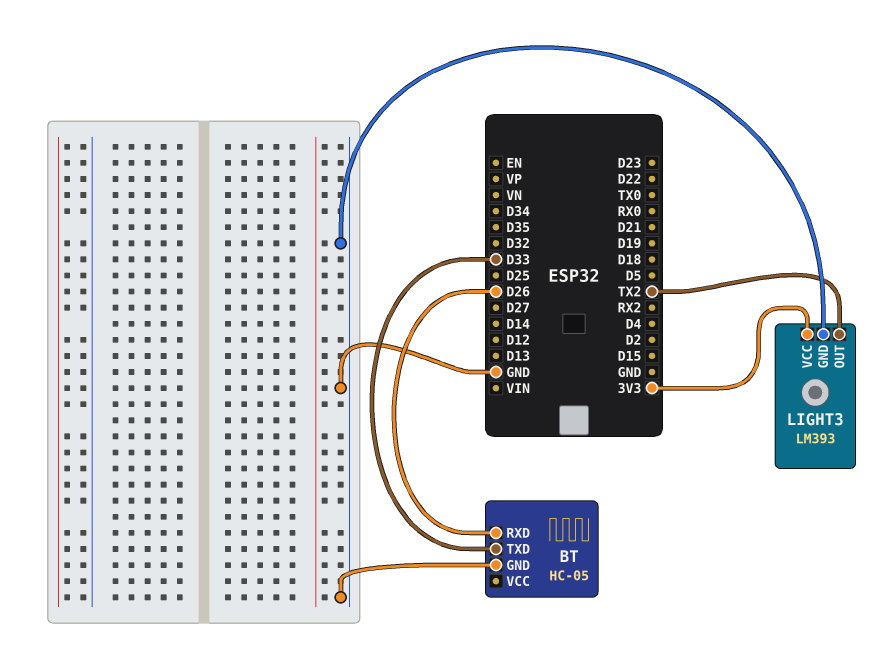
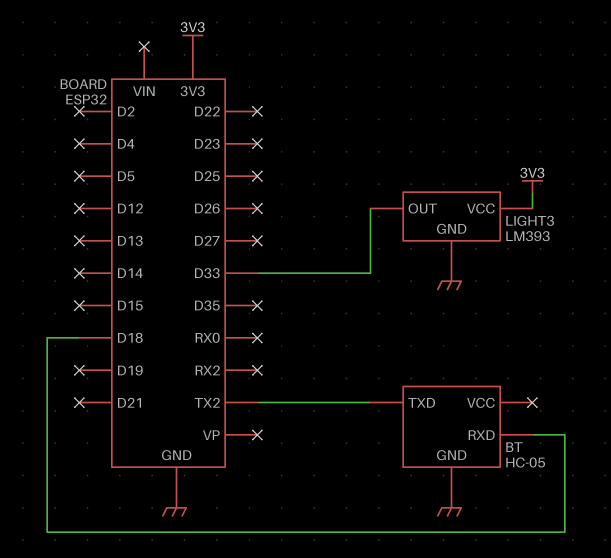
BT pin RXD: D26 -> D18
BT pin TXD: D33 -> TX2
LIGHT3 pin OUT: TX2 -> D33

